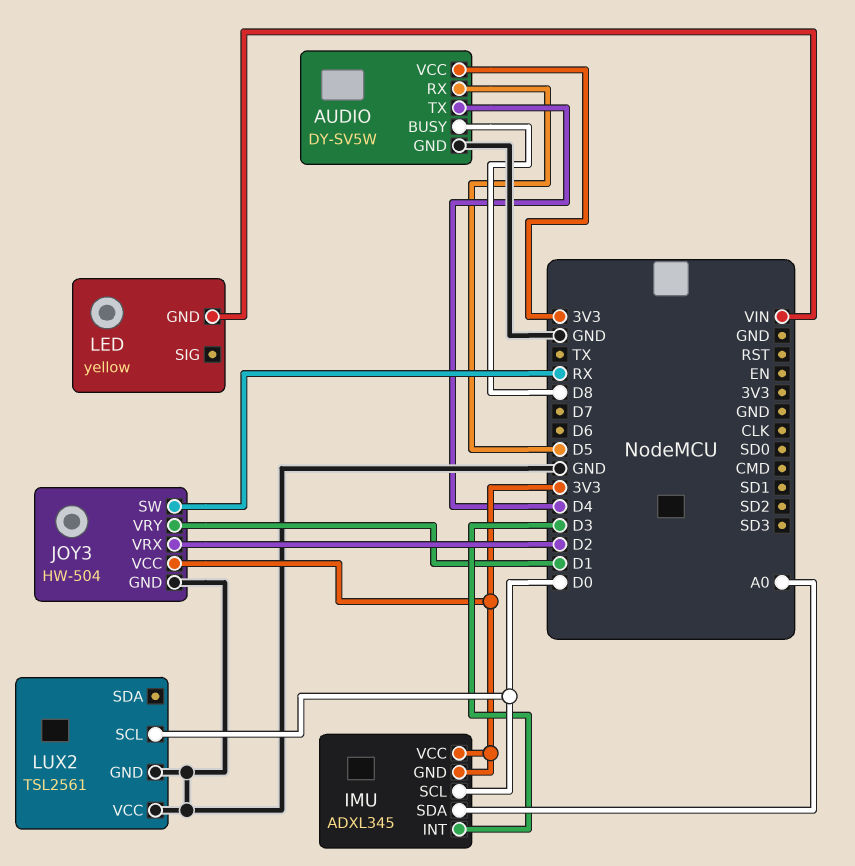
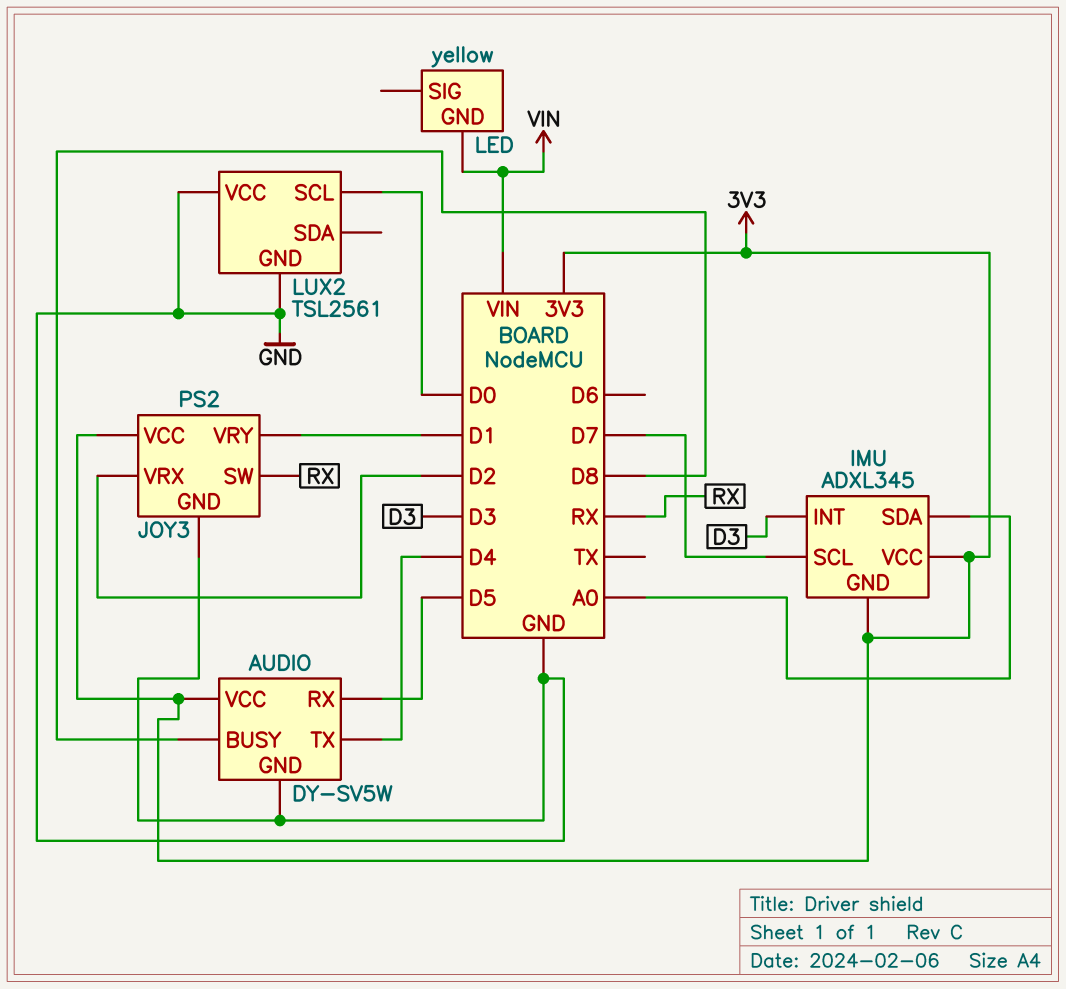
IMU pin SCL: D0 -> D7
JOY3: HW-504 -> PS2

